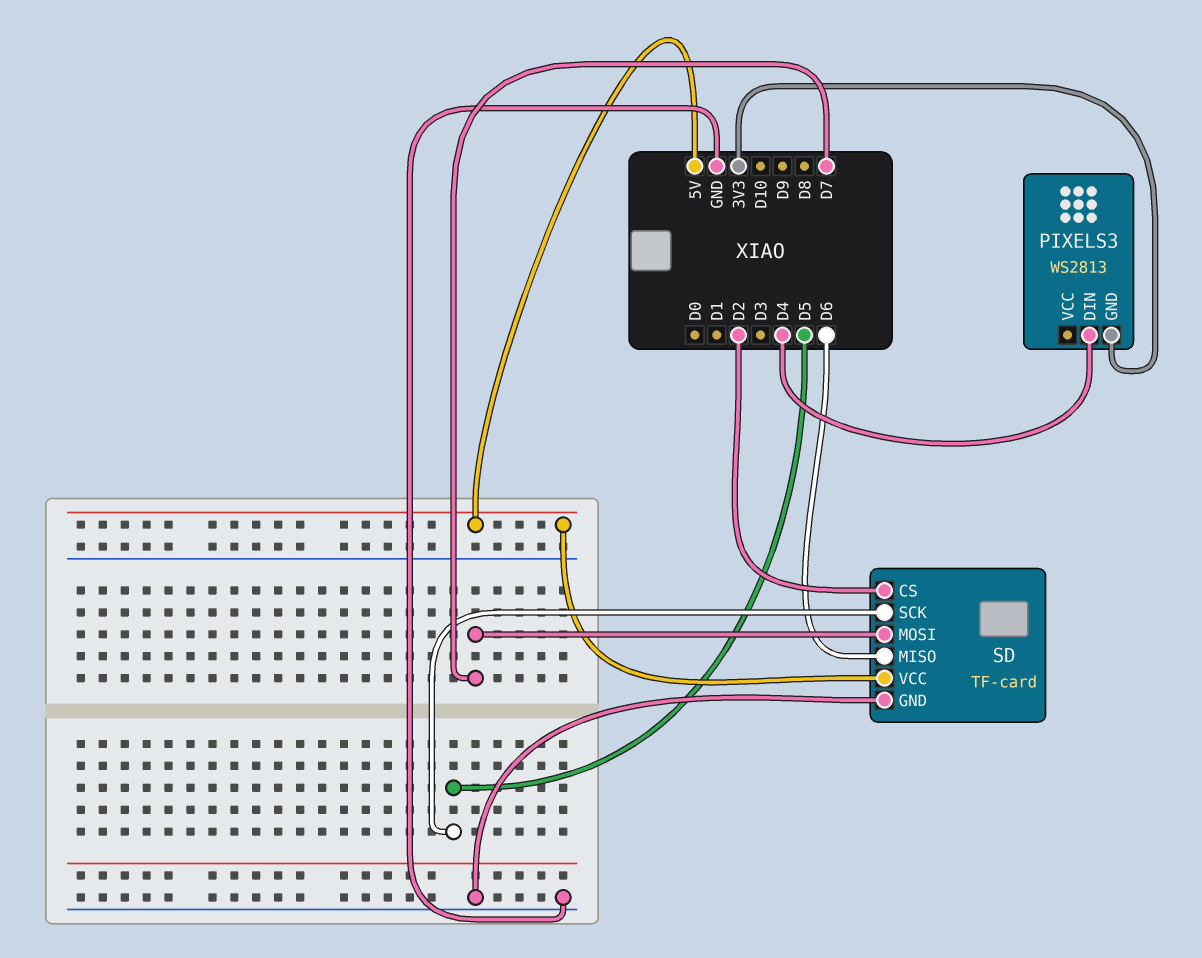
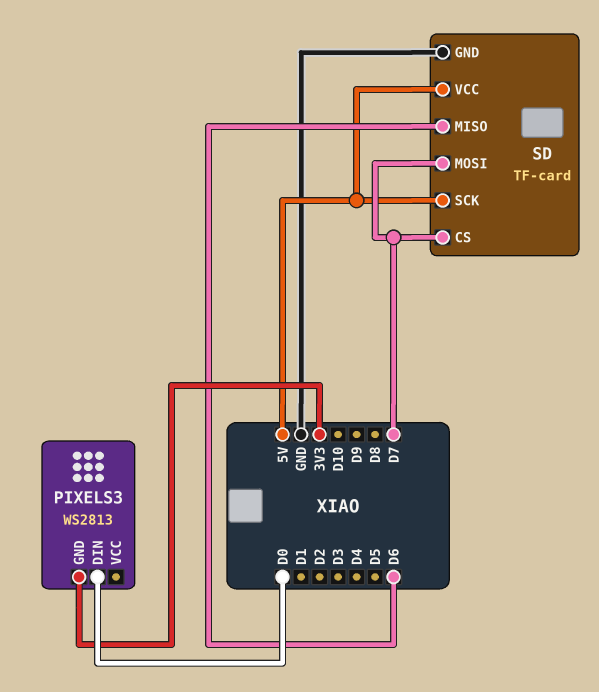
PIXELS3 pin DIN: D4 -> D0
SD pin CS: D2 -> D7
SD pin SCK: D5 -> 5V

